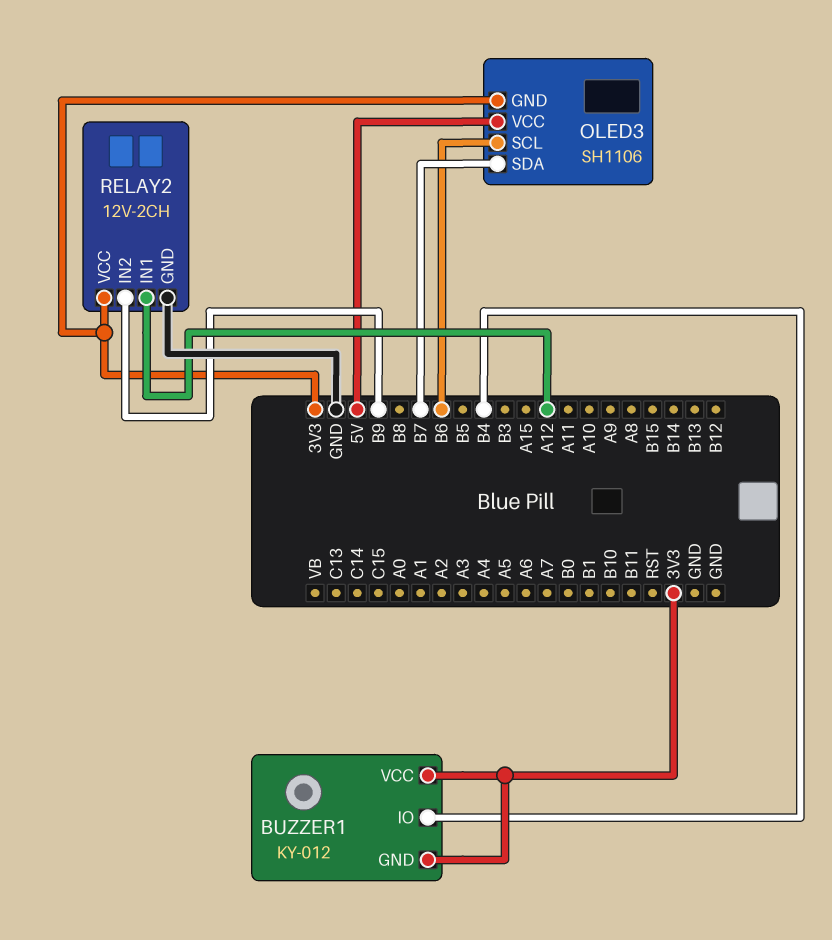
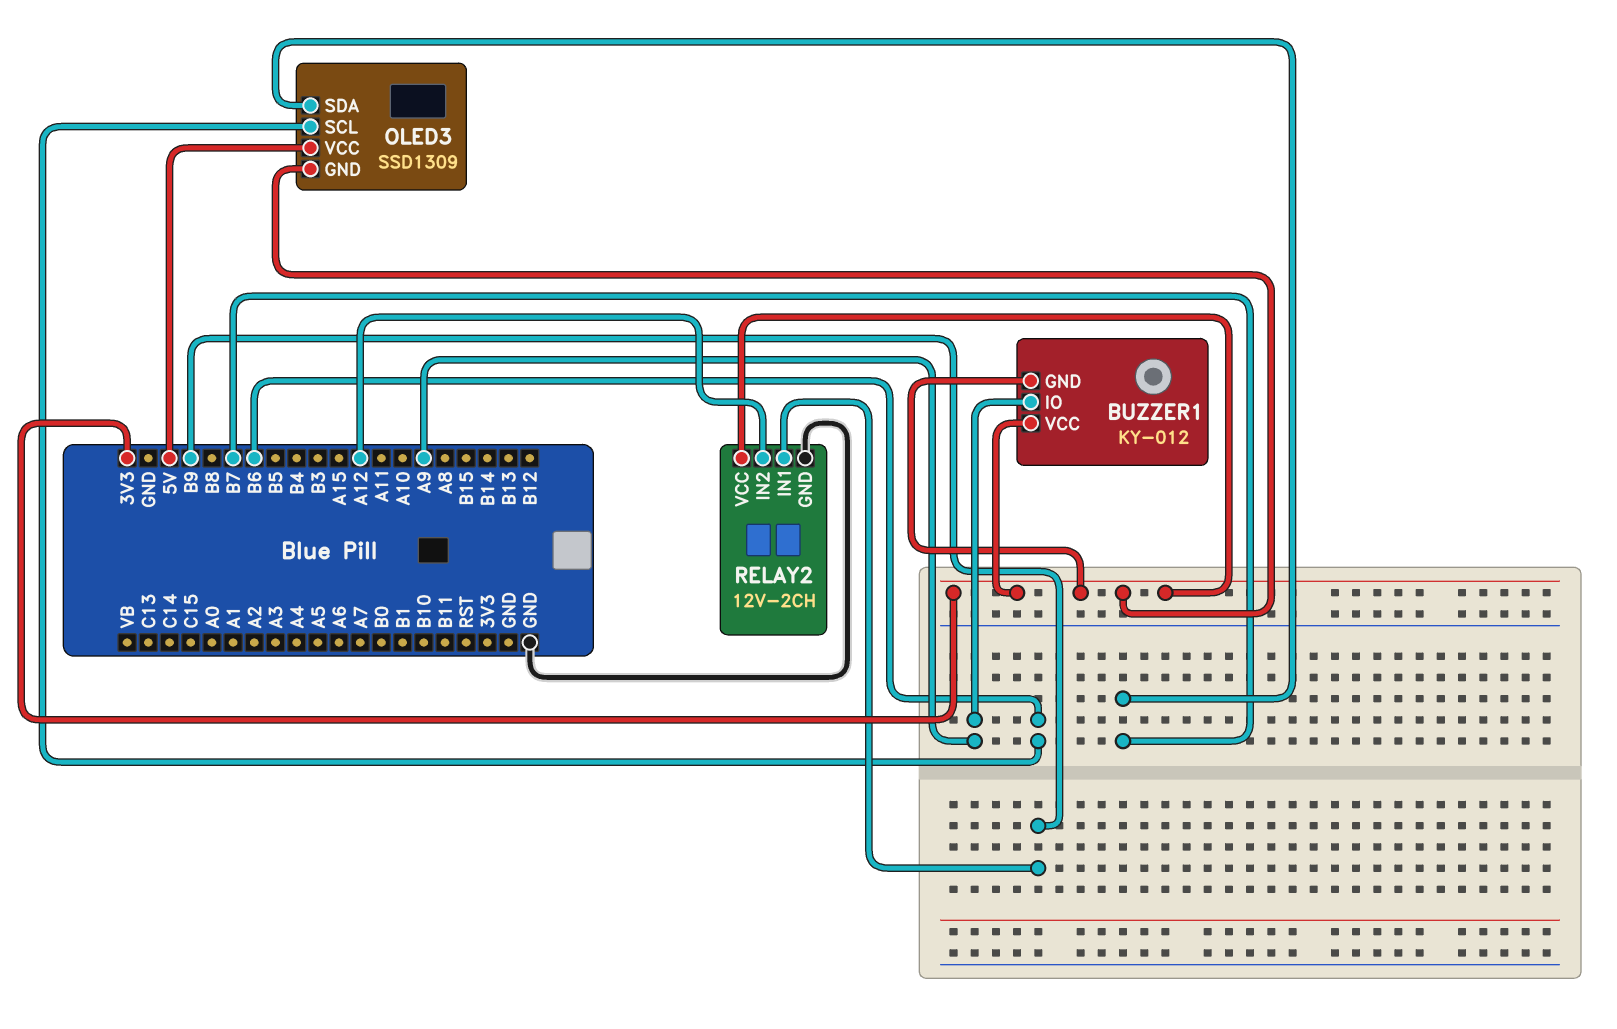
BUZZER1 pin IO: B4 -> A9
OLED3: SH1106 -> SSD1309
RELAY2 pin IN1: A12 -> B9
RELAY2 pin IN2: B9 -> A12

